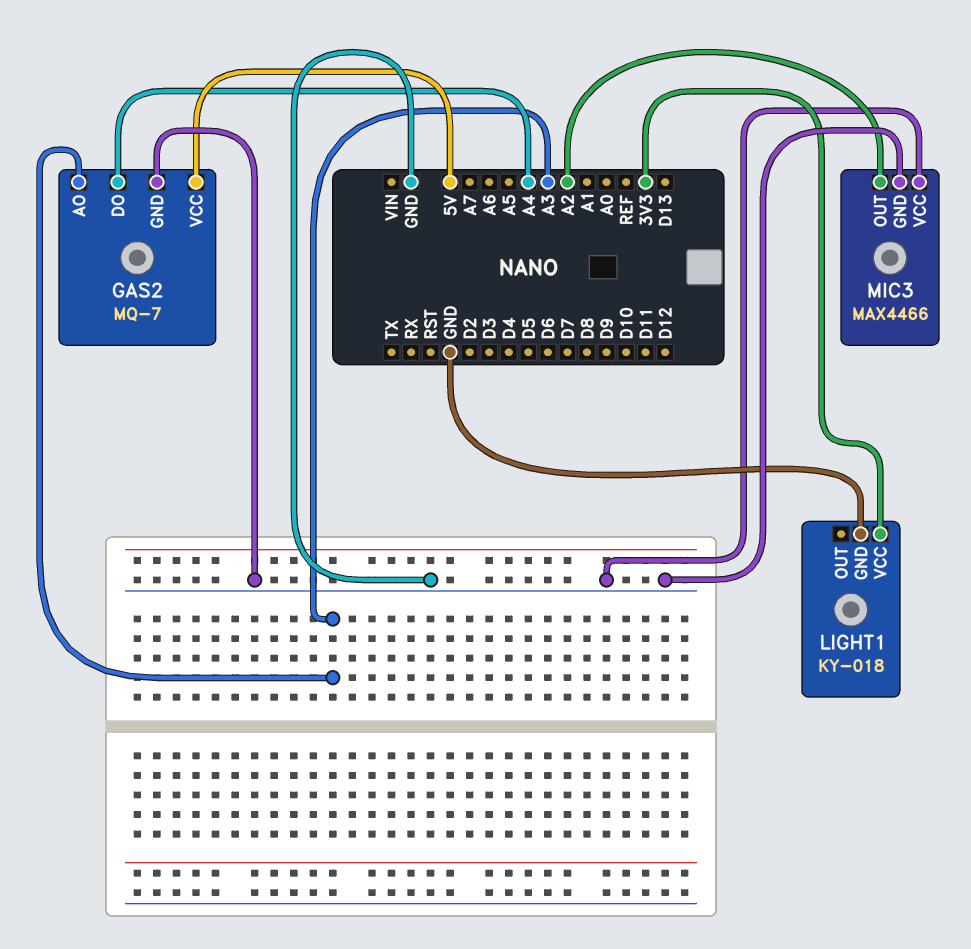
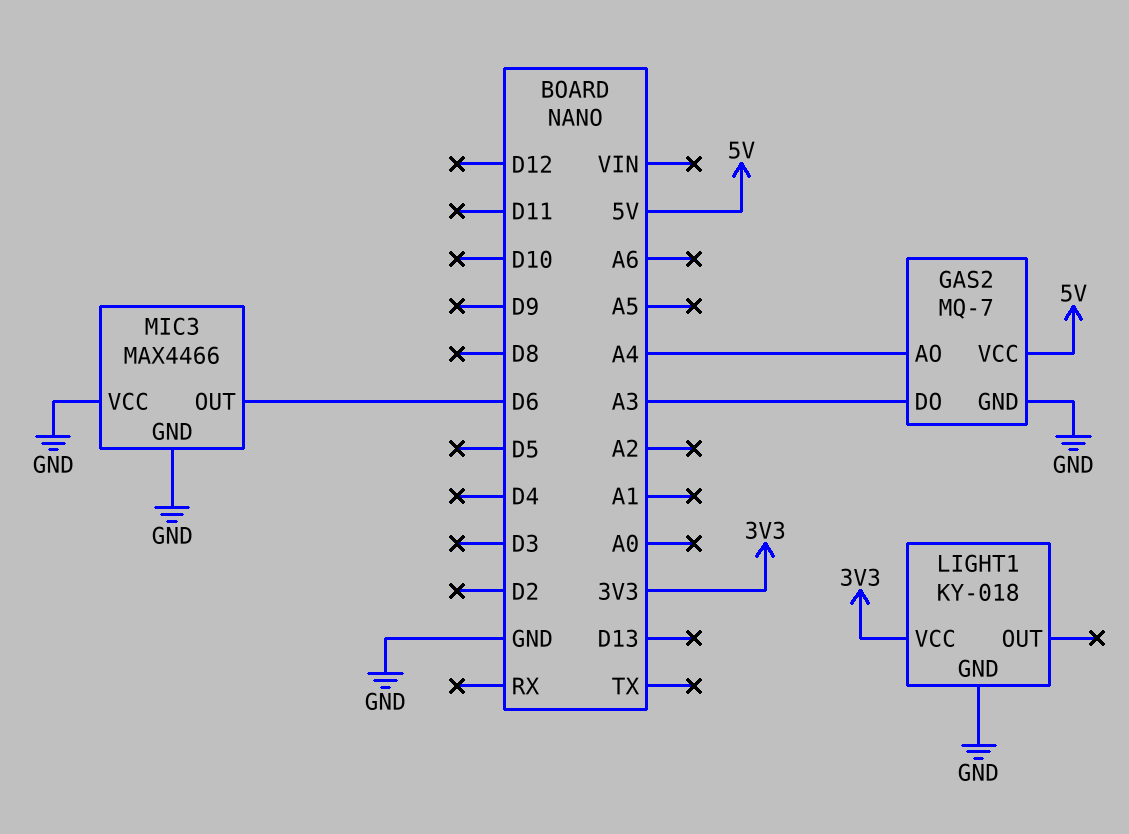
GAS2 pin AO: A3 -> A4
GAS2 pin DO: A4 -> A3
MIC3 pin OUT: A2 -> D6

